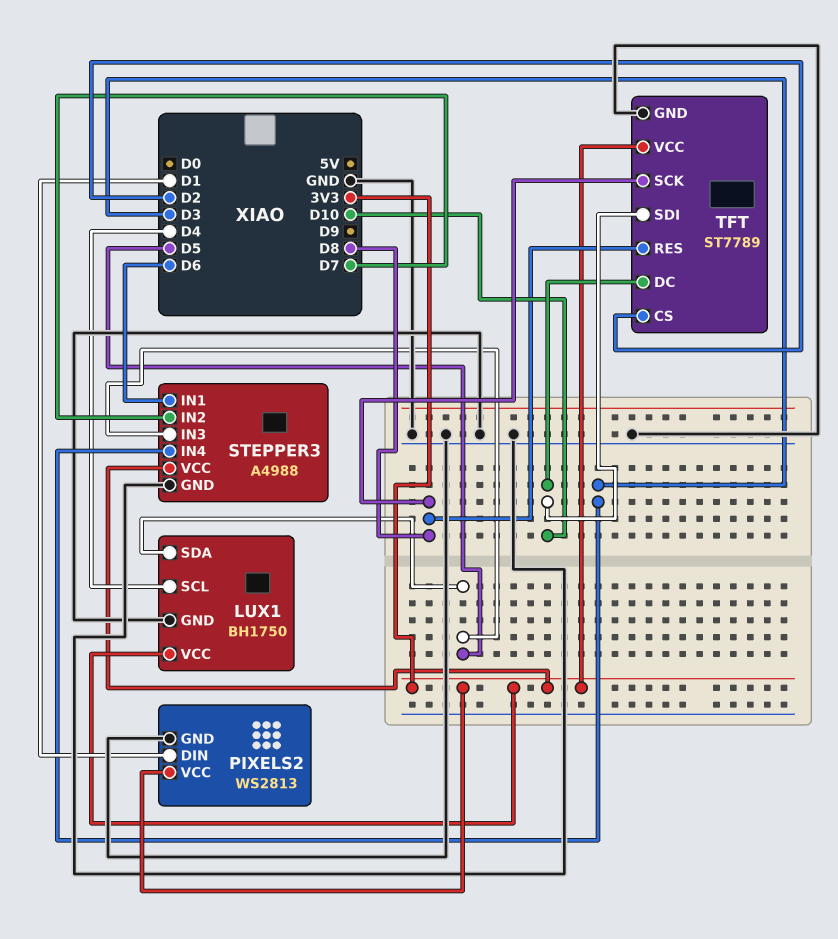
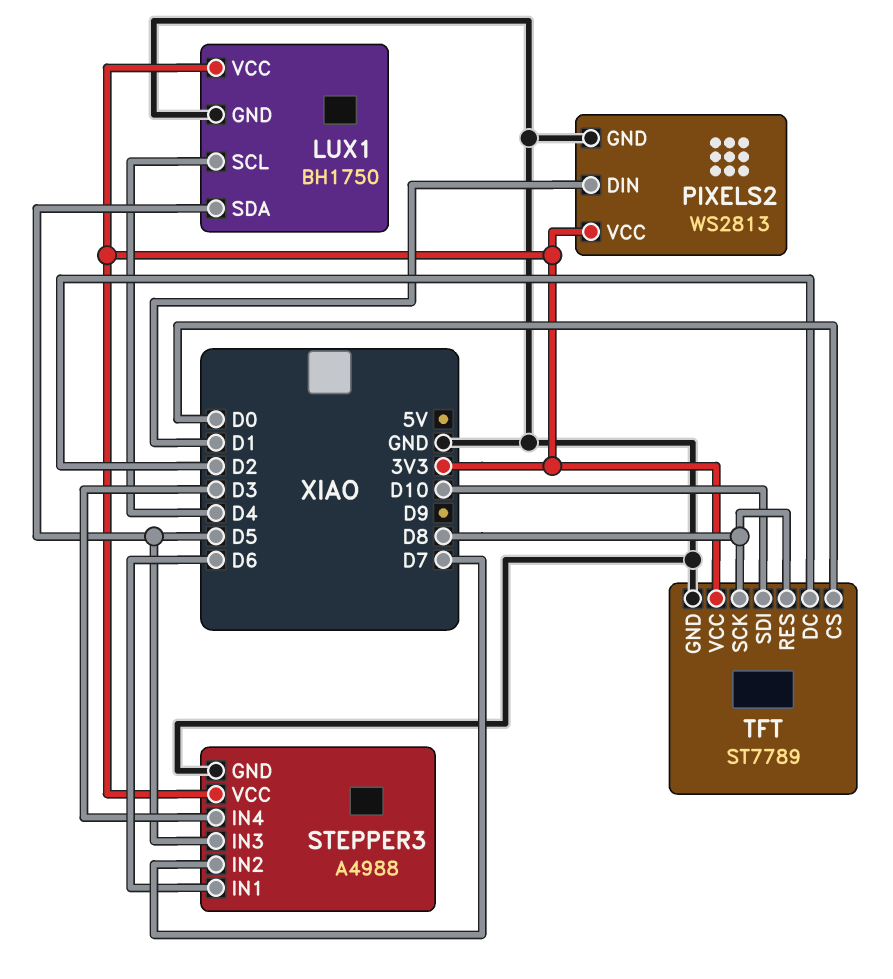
TFT pin CS: D2 -> D0
TFT pin DC: D10 -> D2

